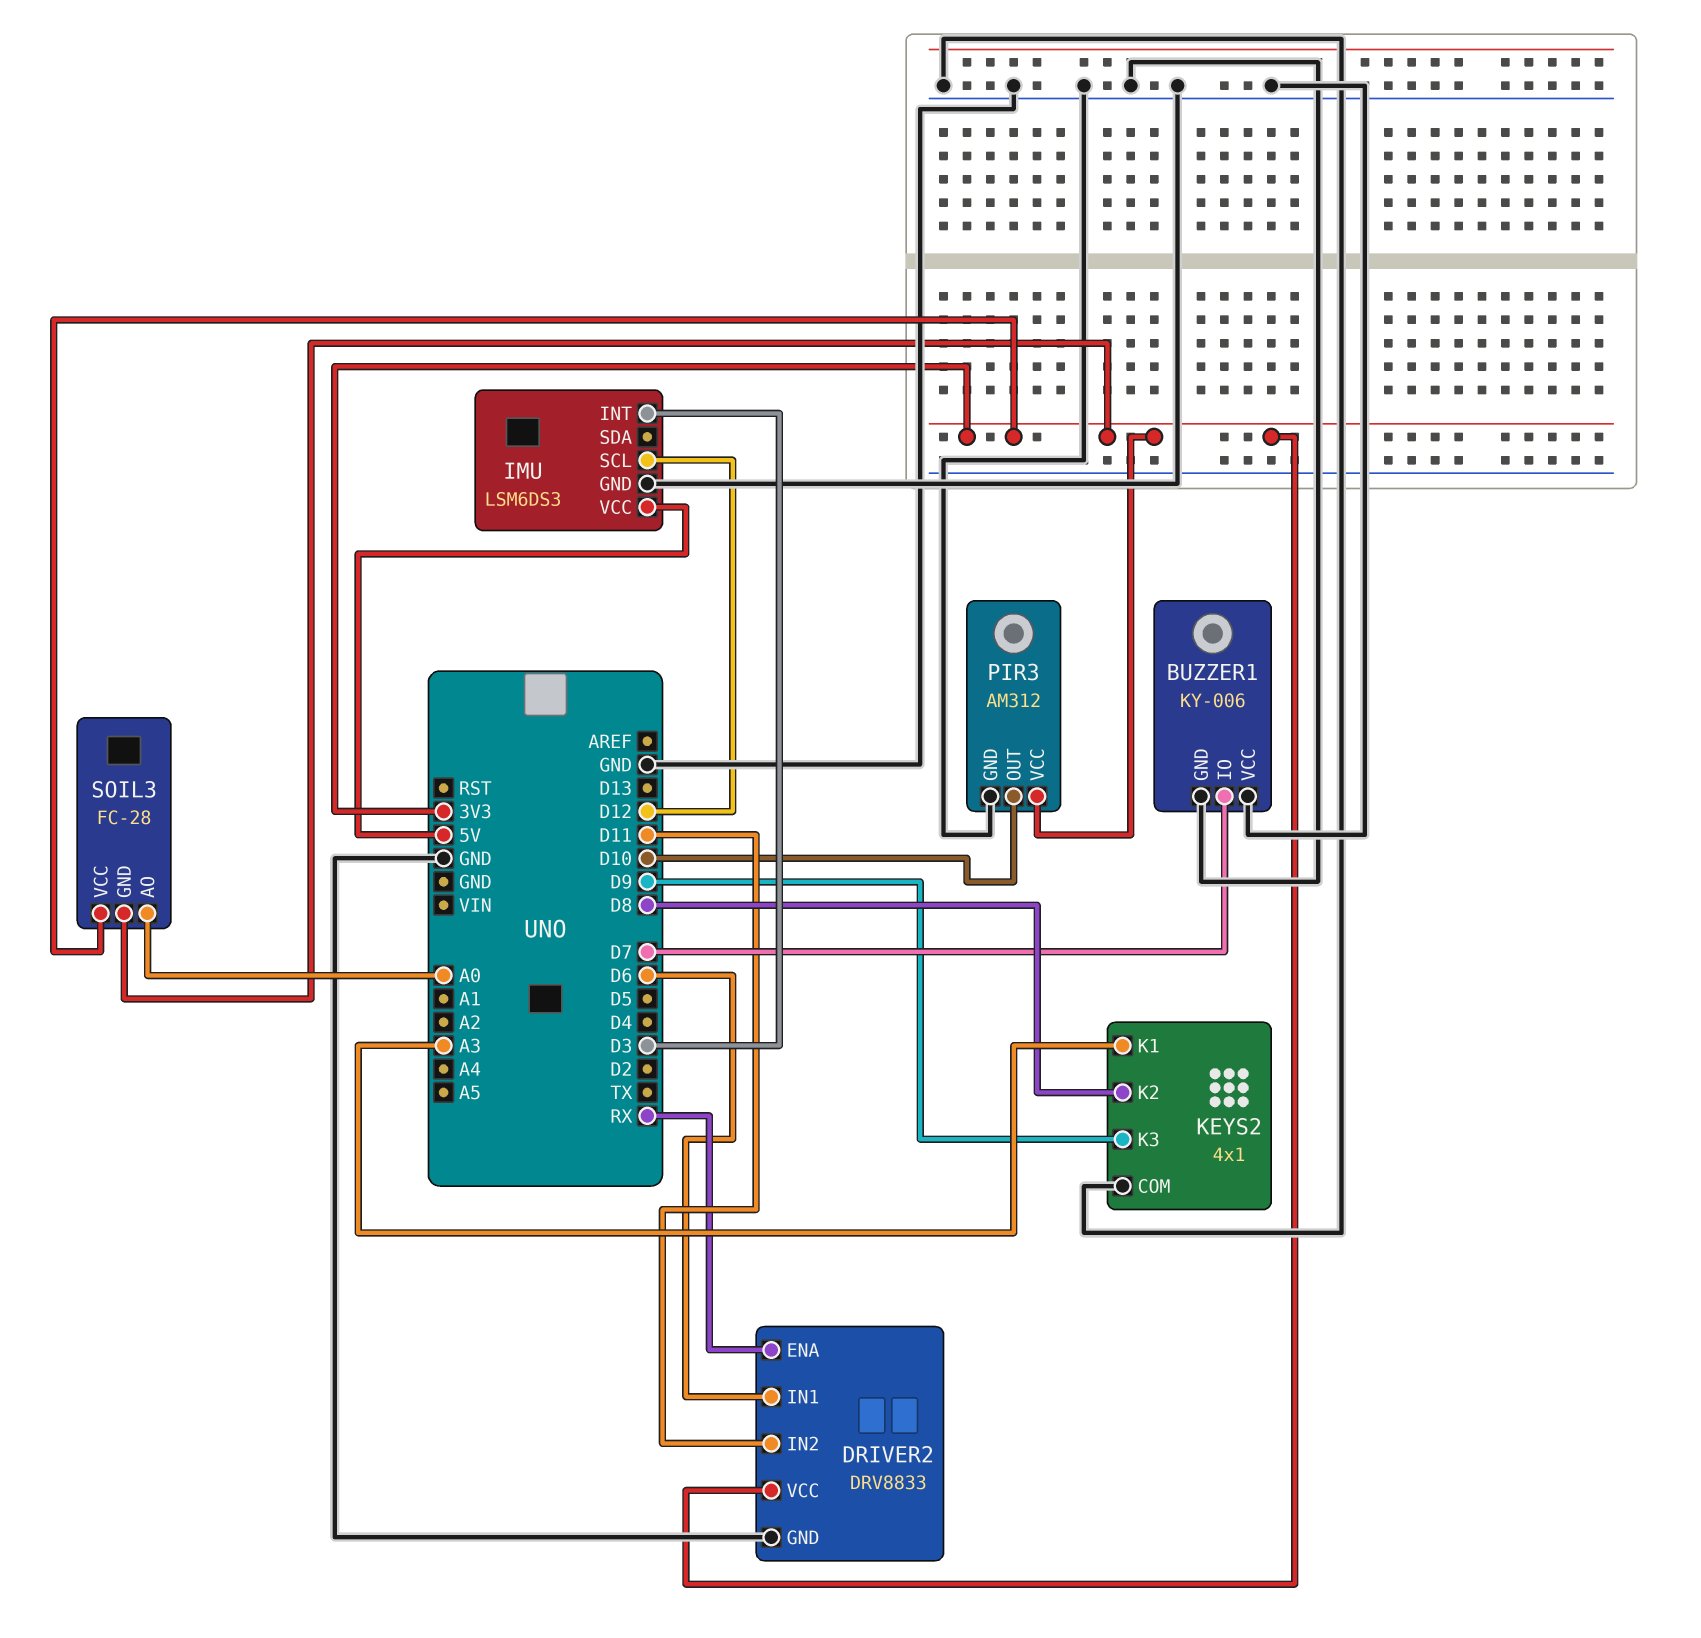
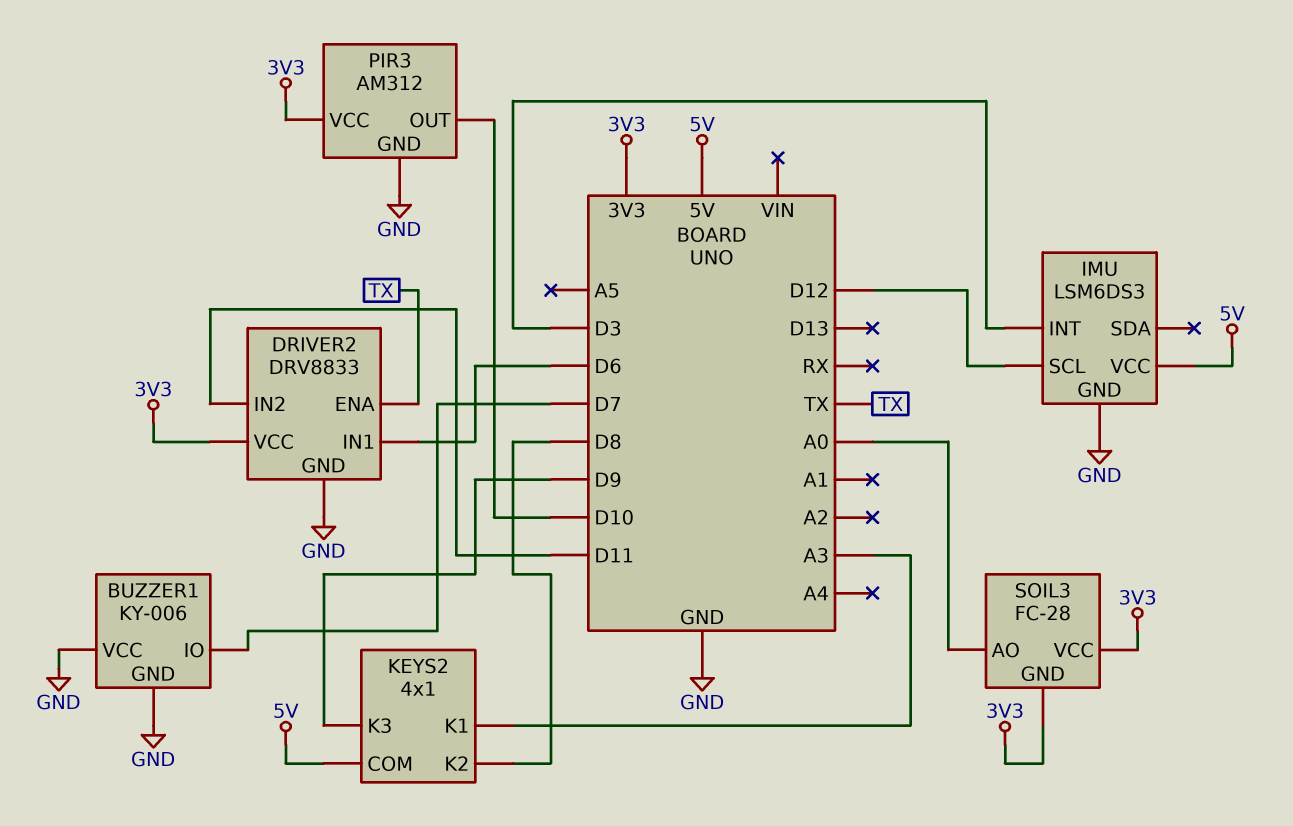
DRIVER2 pin ENA: RX -> TX
KEYS2 pin COM: GND -> 5V

